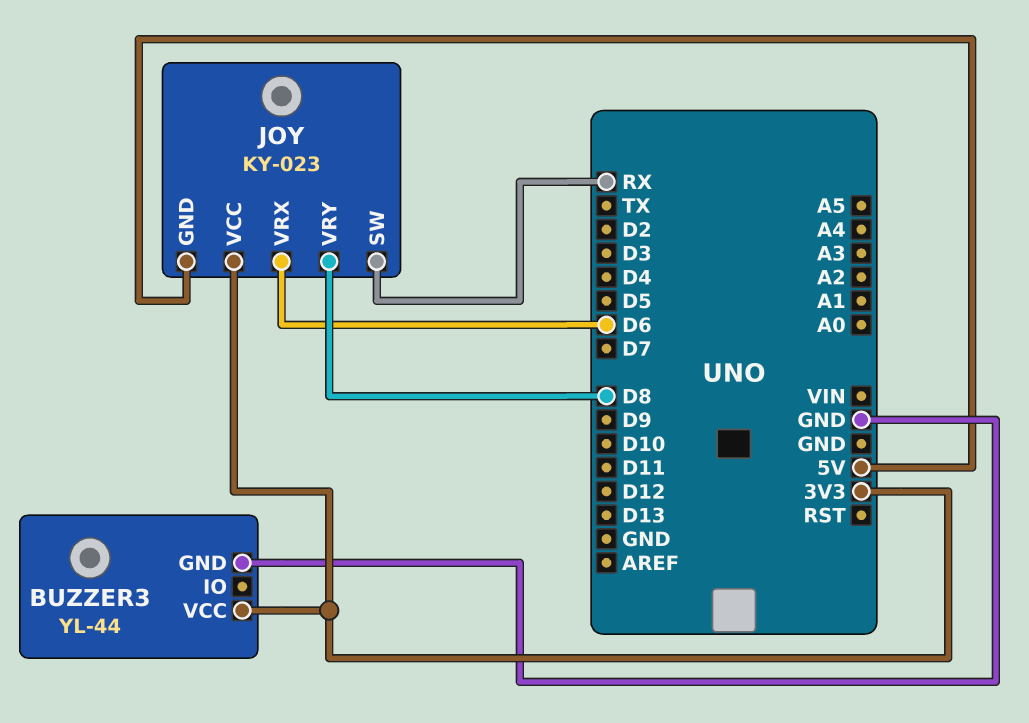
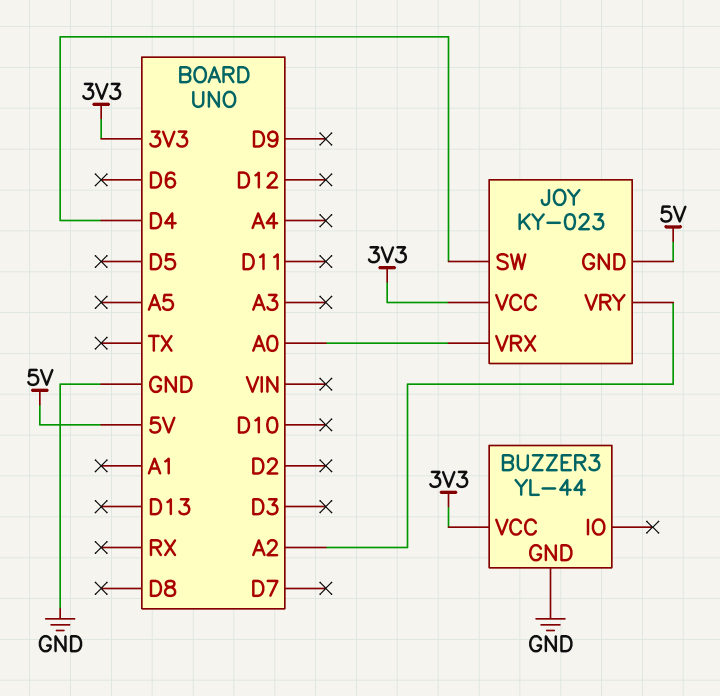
JOY pin SW: RX -> D4
JOY pin VRX: D6 -> A0
JOY pin VRY: D8 -> A2

